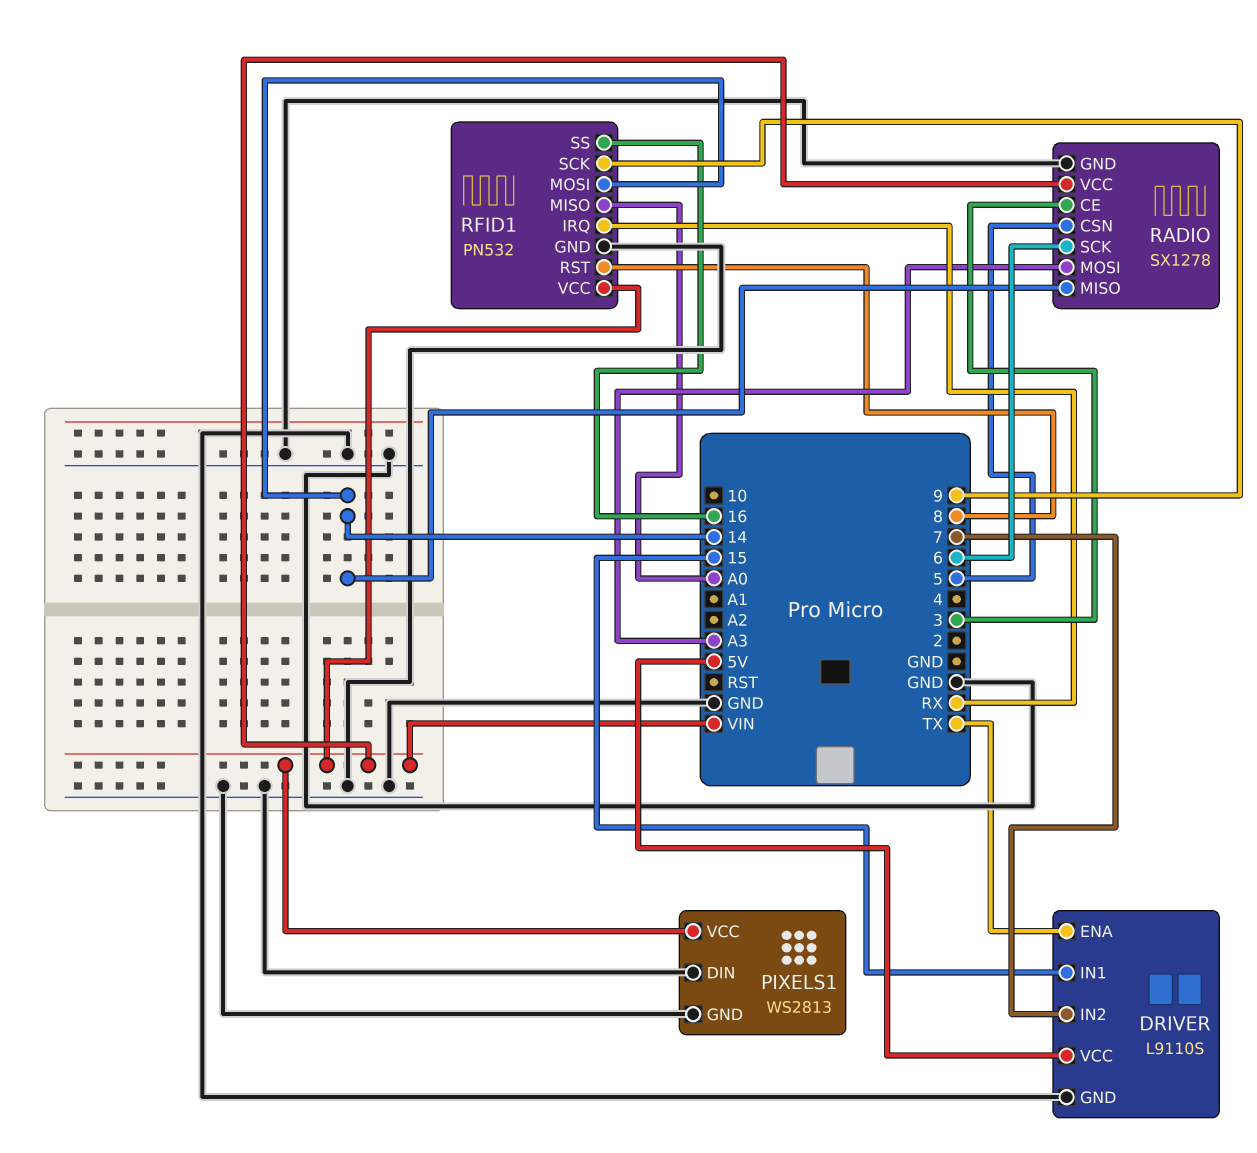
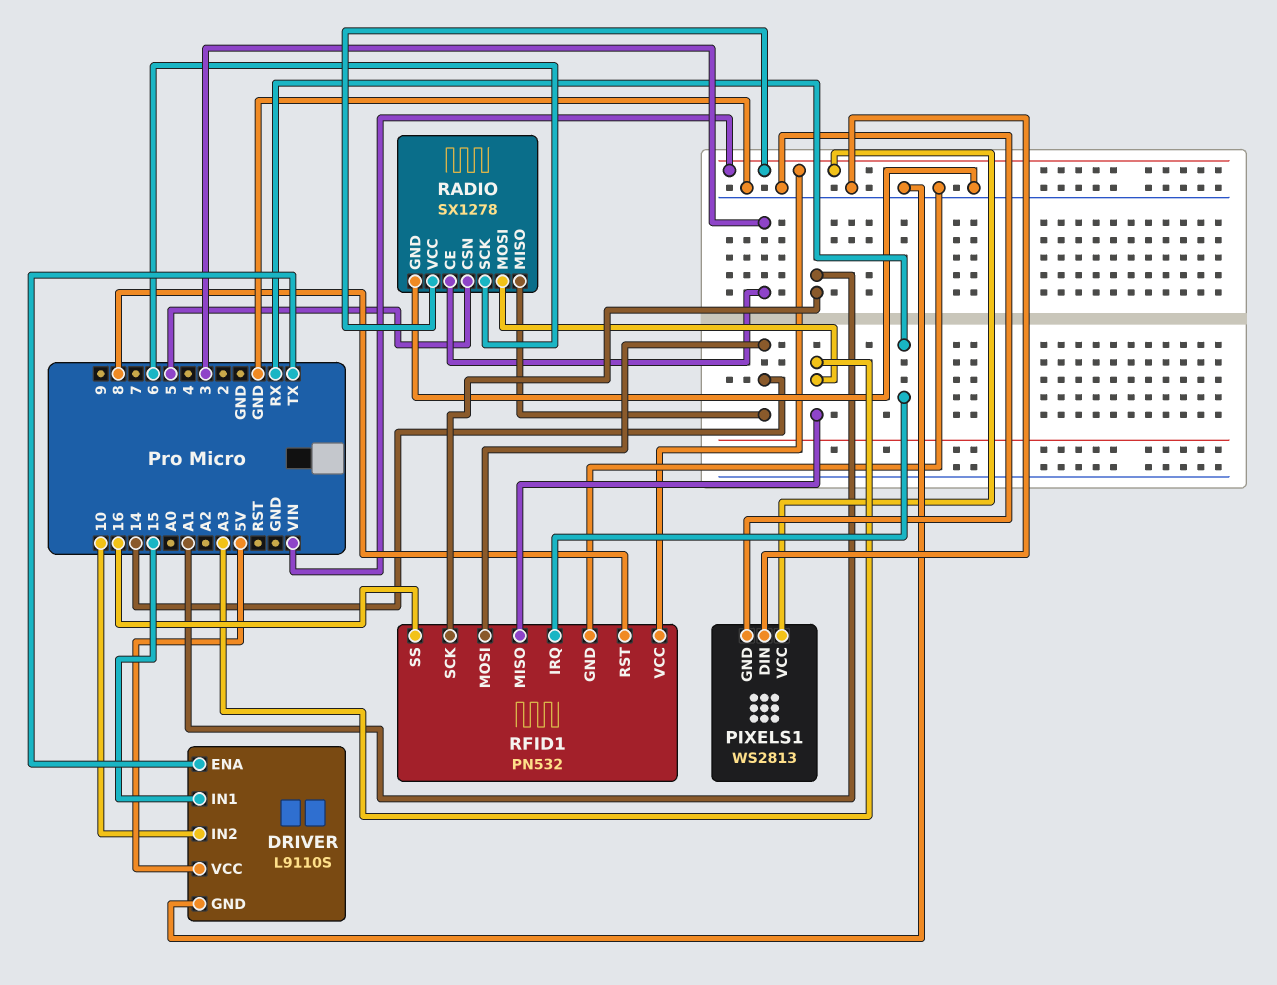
DRIVER pin IN2: 7 -> 10
RFID1 pin MISO: A0 -> A3
RFID1 pin SCK: 9 -> A1

